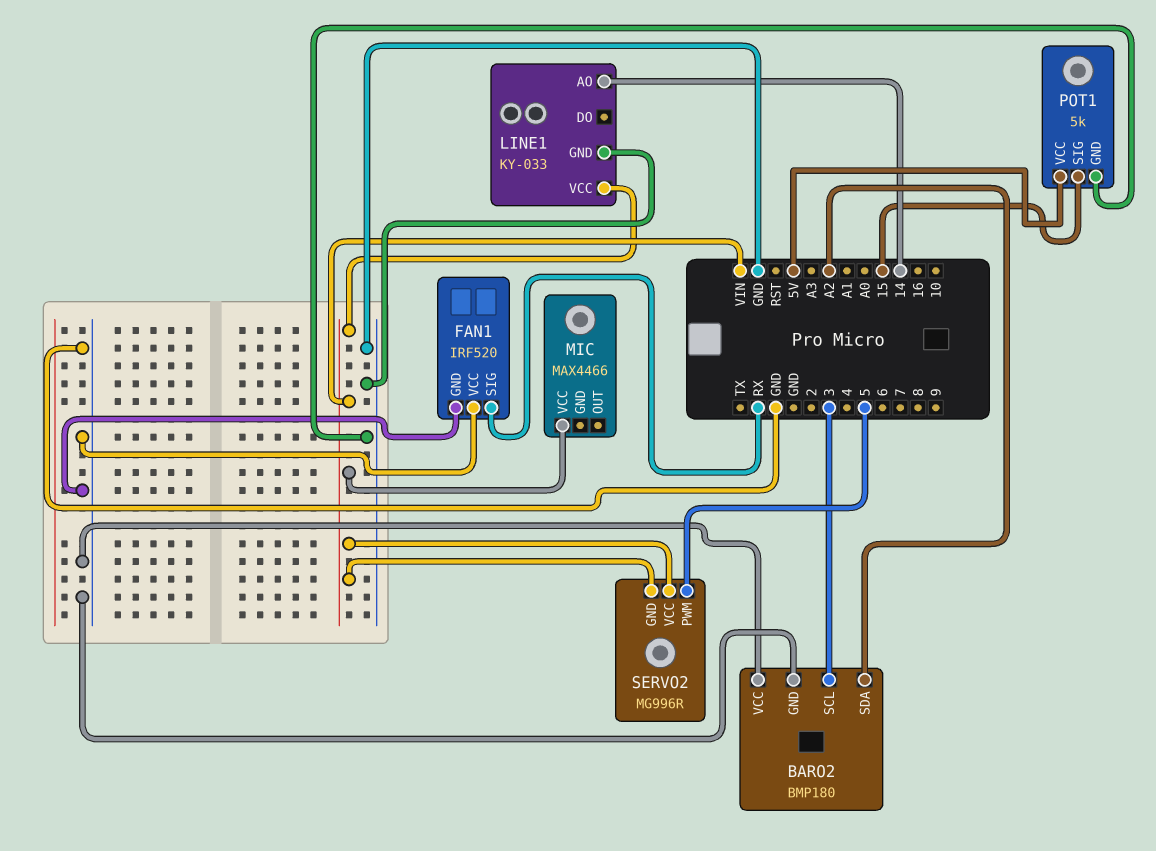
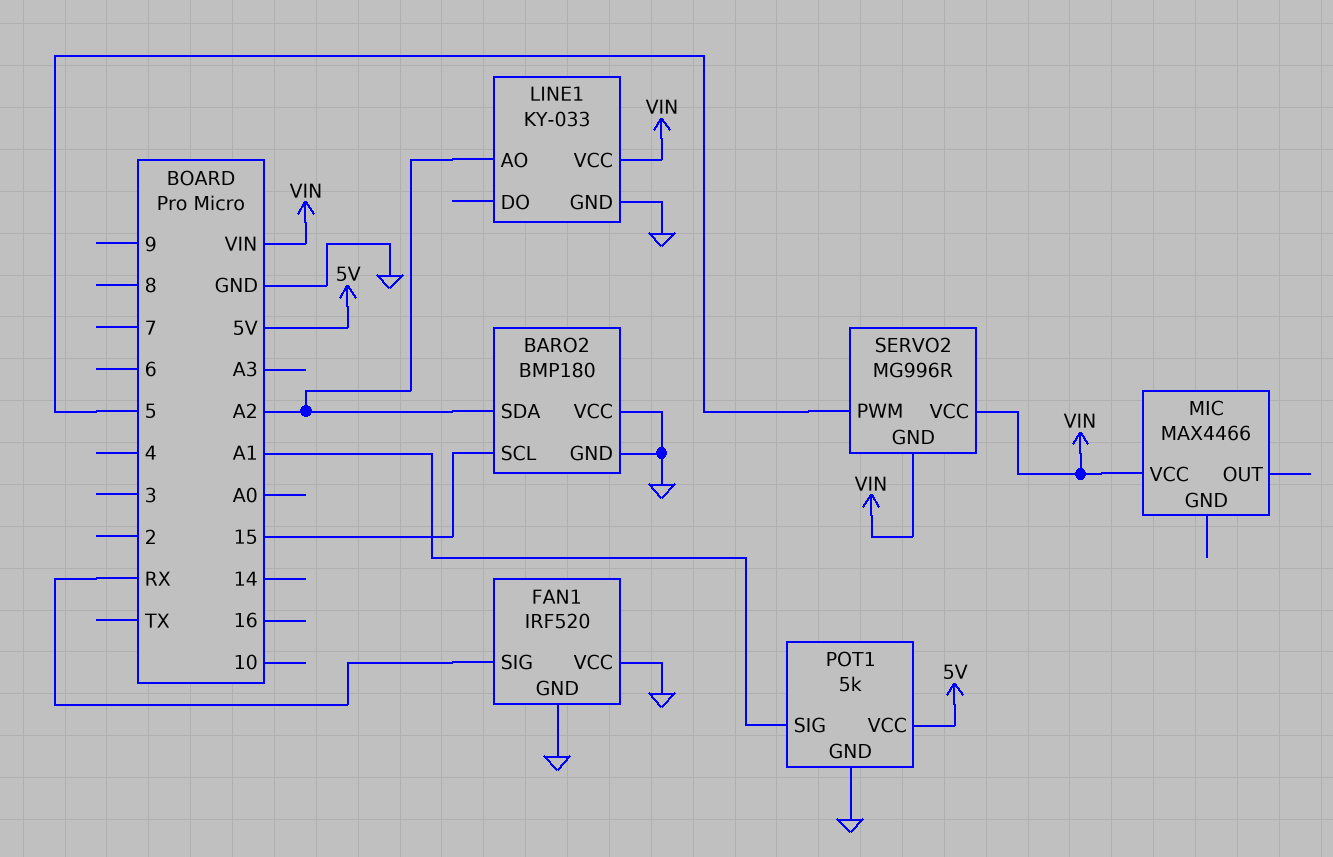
BARO2 pin SCL: 3 -> 15
LINE1 pin AO: 14 -> A2
POT1 pin SIG: 15 -> A1

